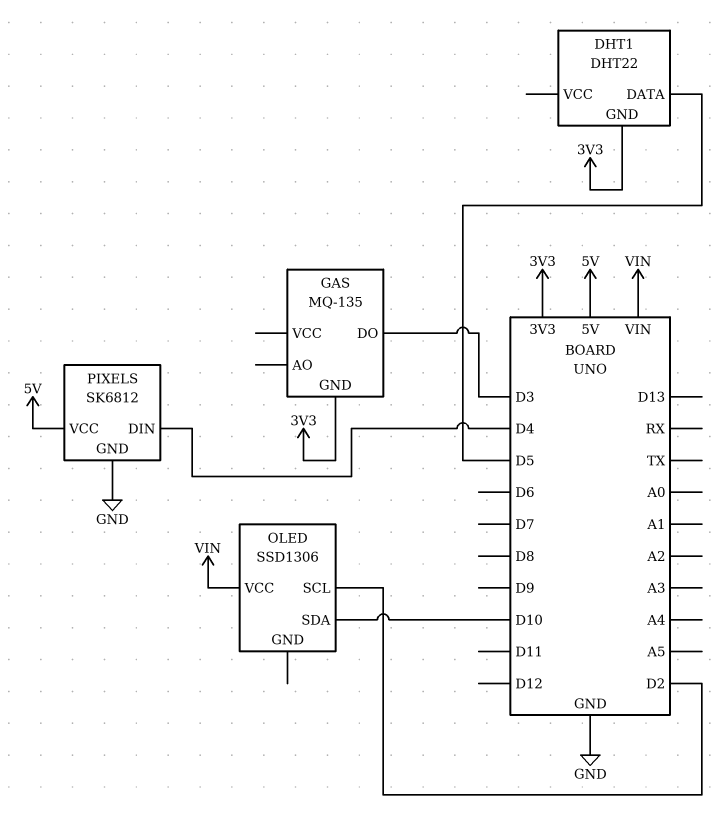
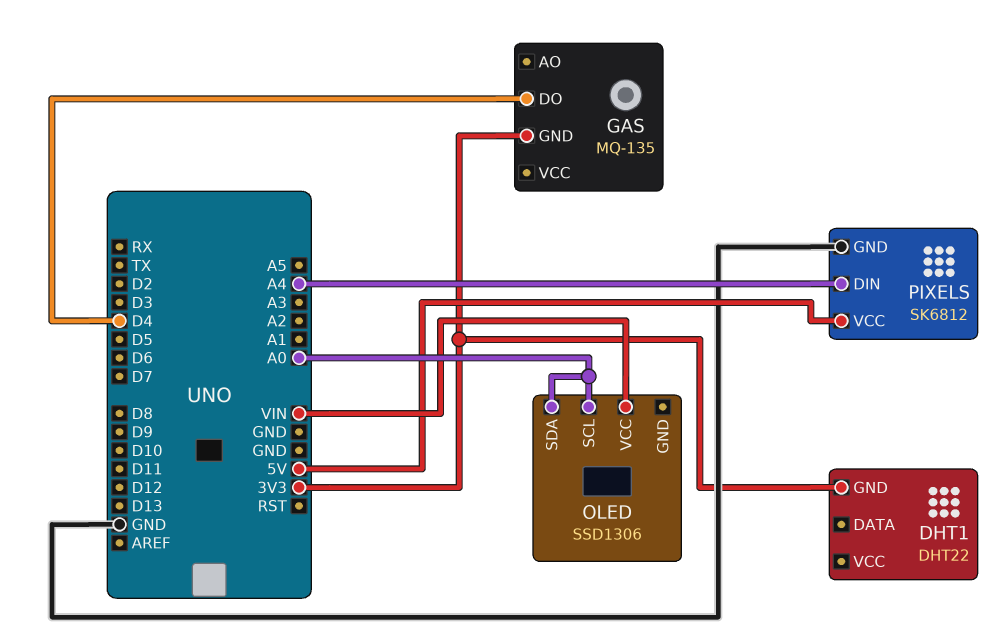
DHT1 pin DATA: D5 -> none
GAS pin DO: D3 -> D4
OLED pin SCL: D2 -> A0
OLED pin SDA: D10 -> A0
PIXELS pin DIN: D4 -> A4

